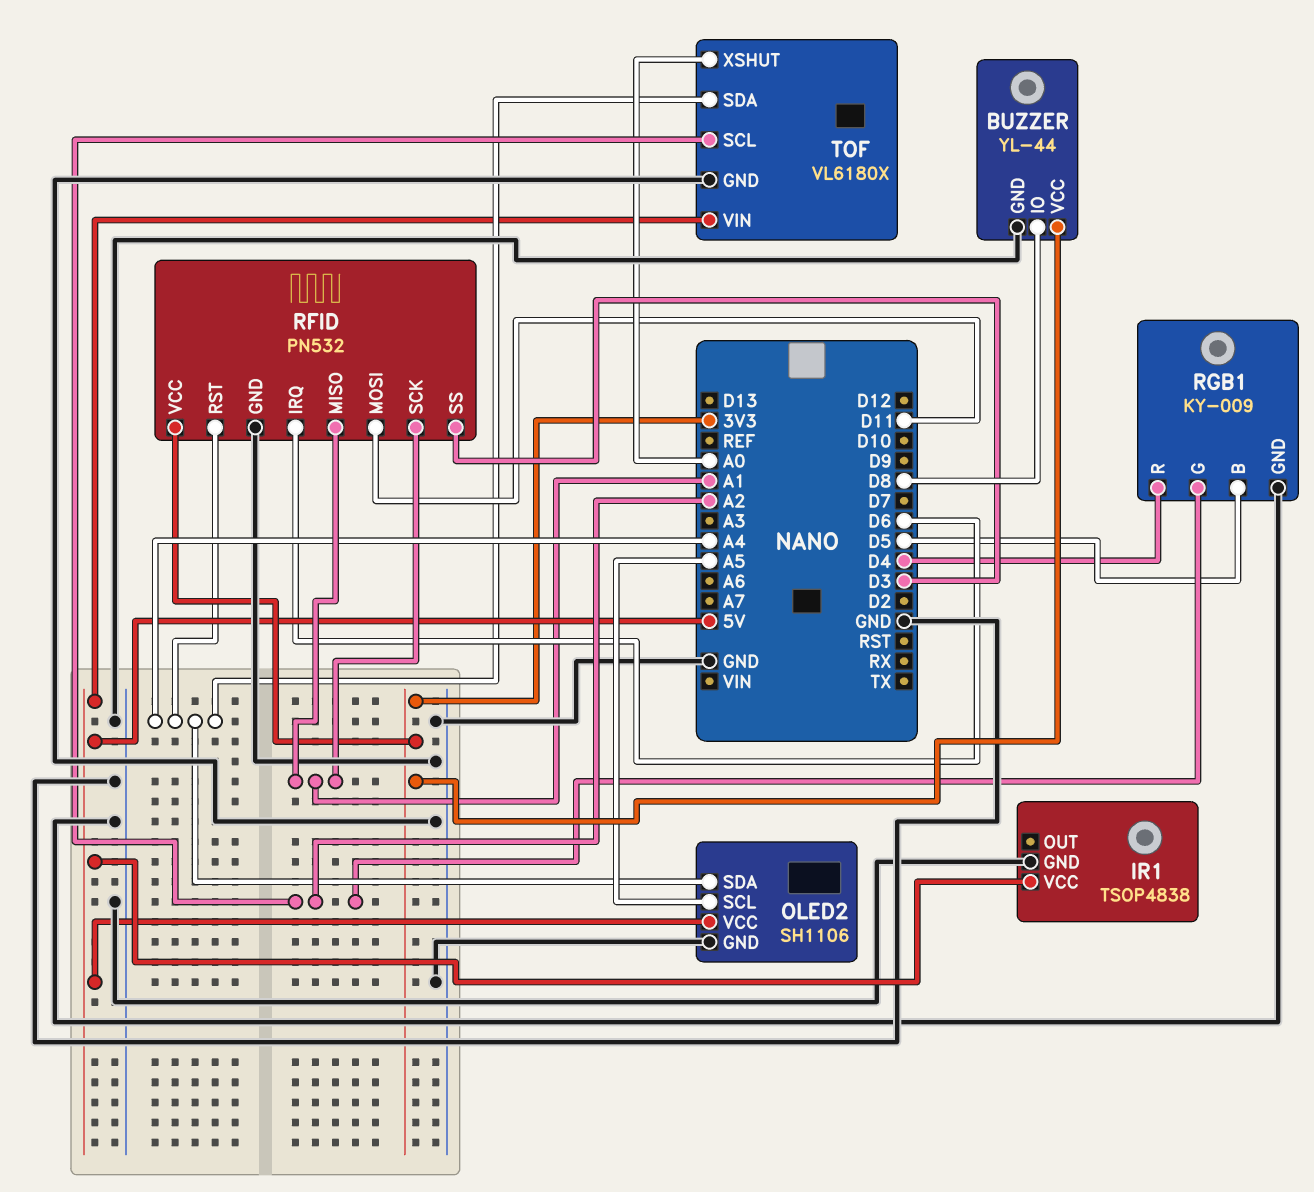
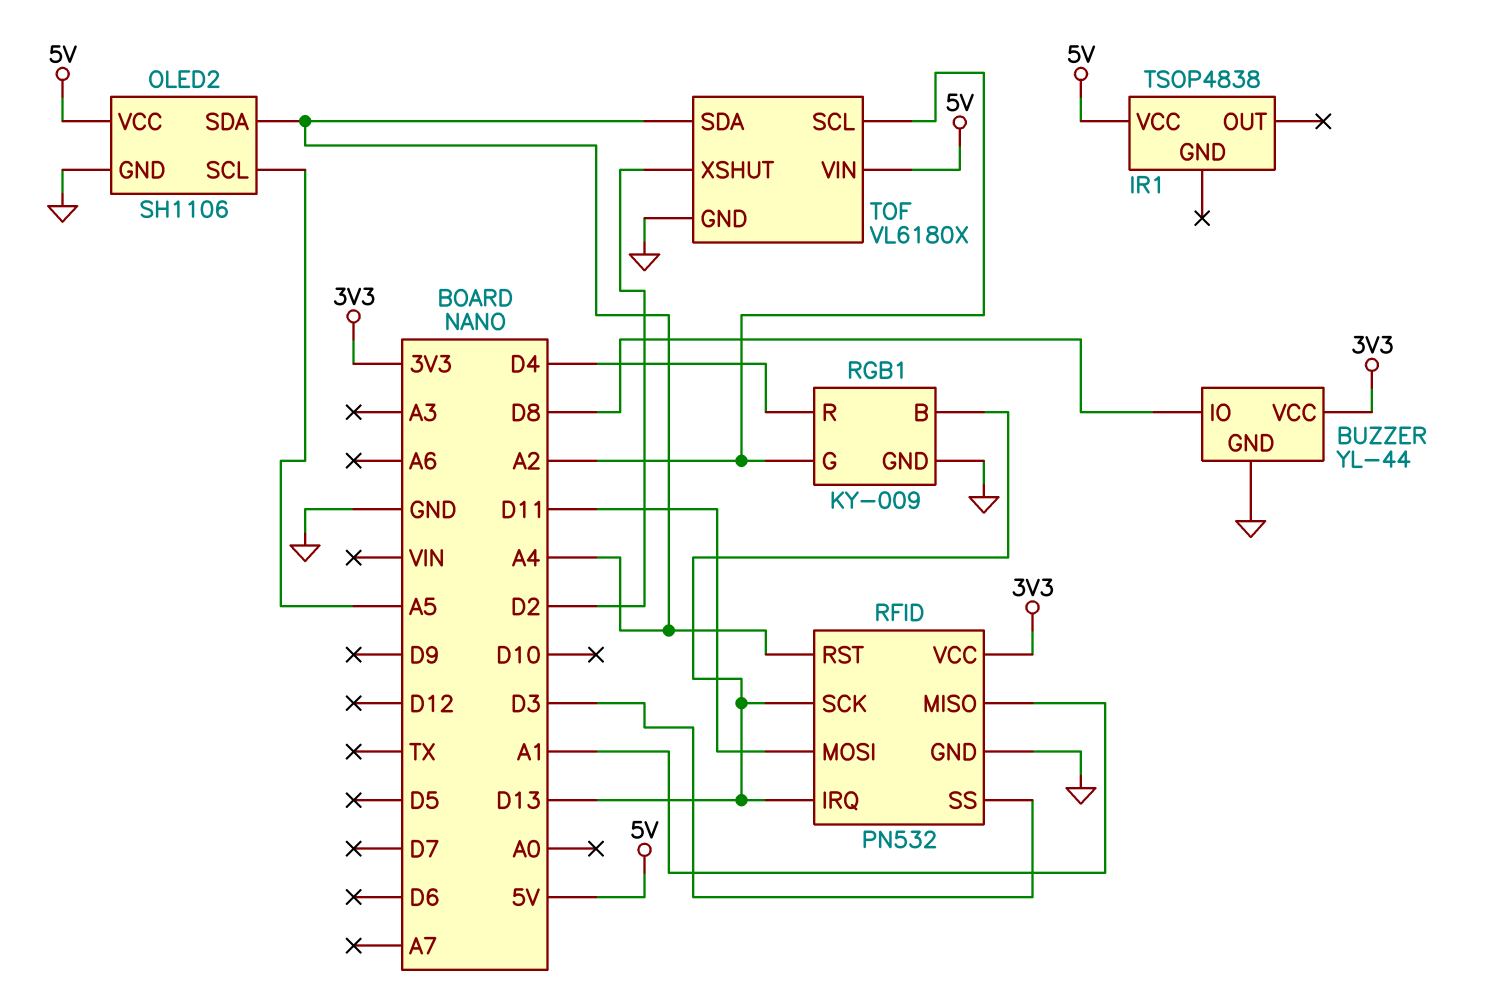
IR1 pin GND: GND -> none
RFID pin IRQ: D6 -> D13
RFID pin SCK: A1 -> D13
RGB1 pin B: D5 -> D13
TOF pin XSHUT: A0 -> D2

